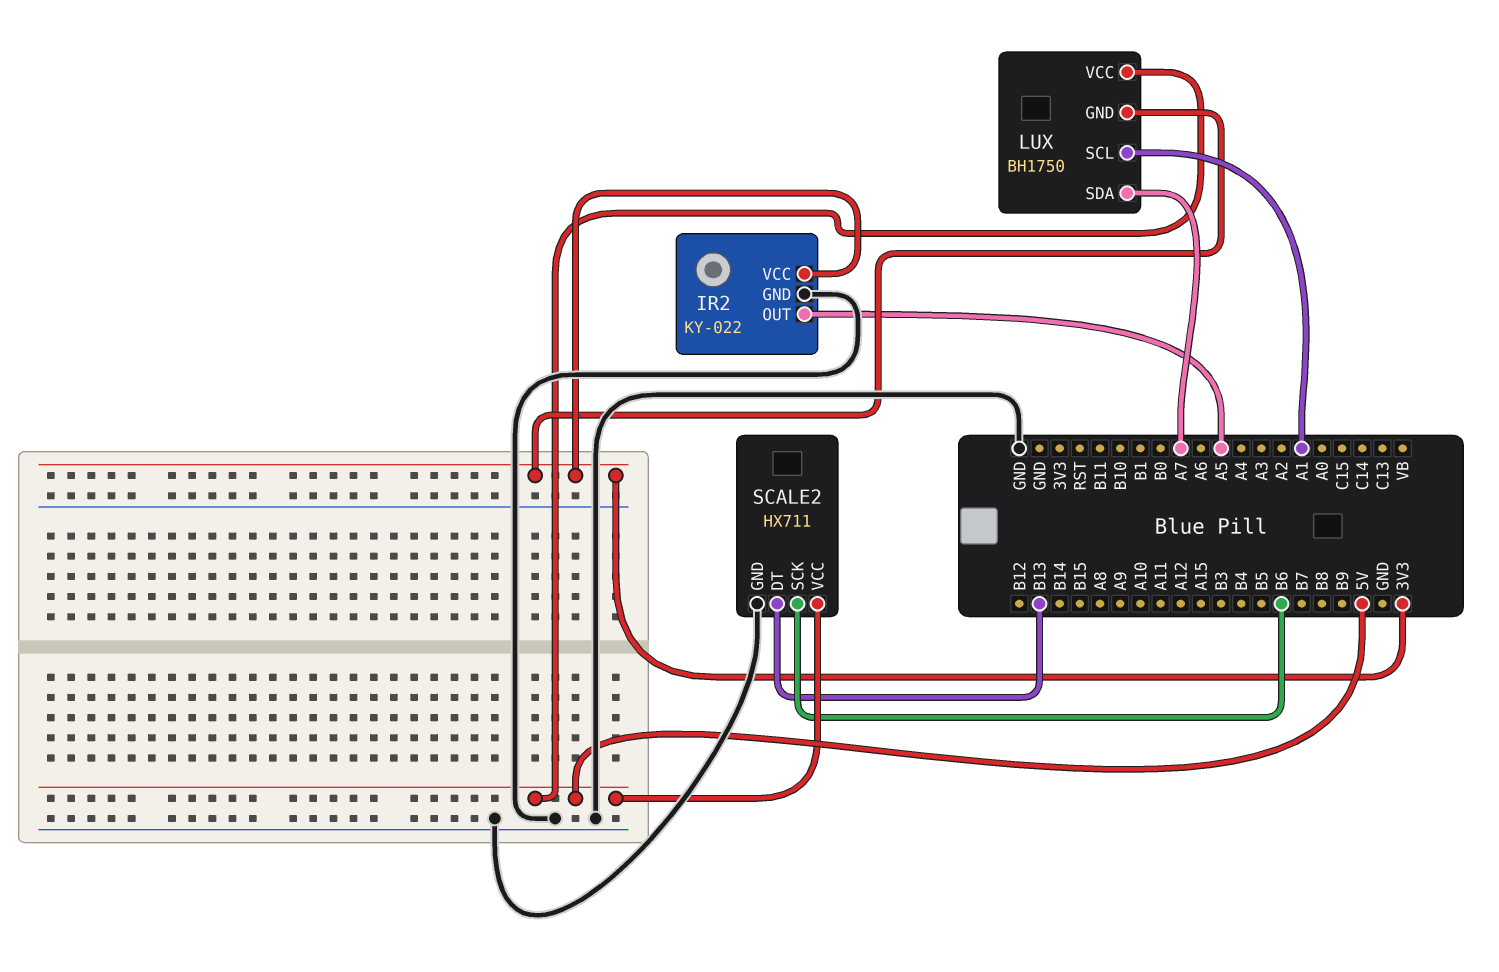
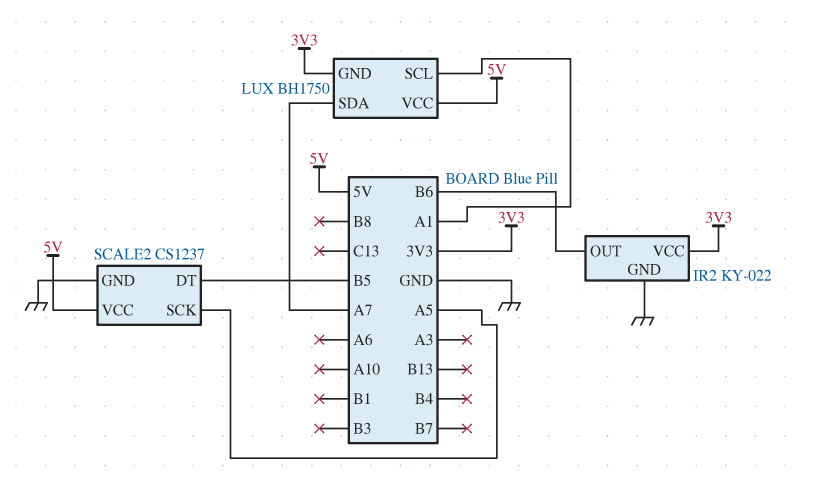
IR2 pin OUT: A5 -> B6
SCALE2: HX711 -> CS1237
SCALE2 pin DT: B13 -> B5
SCALE2 pin SCK: B6 -> A5

